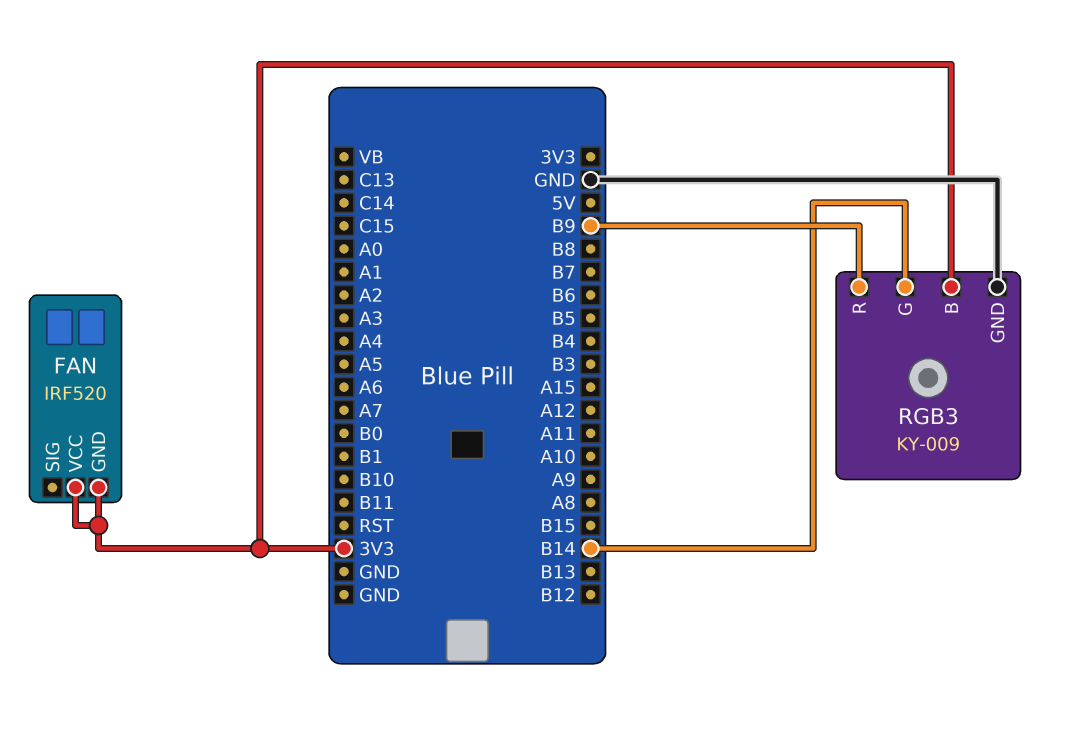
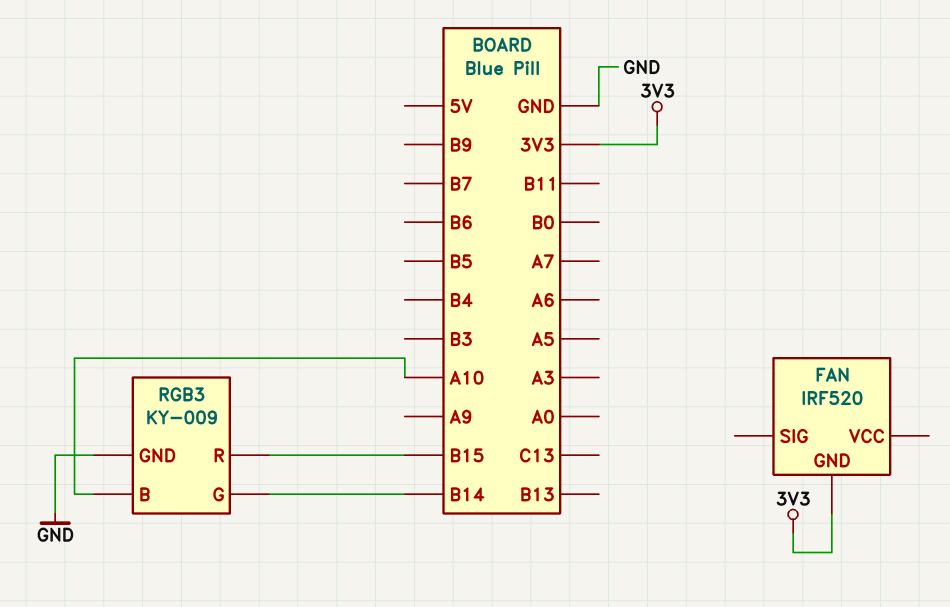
FAN pin VCC: 3V3 -> none
RGB3 pin B: 3V3 -> A10
RGB3 pin R: B9 -> B15

